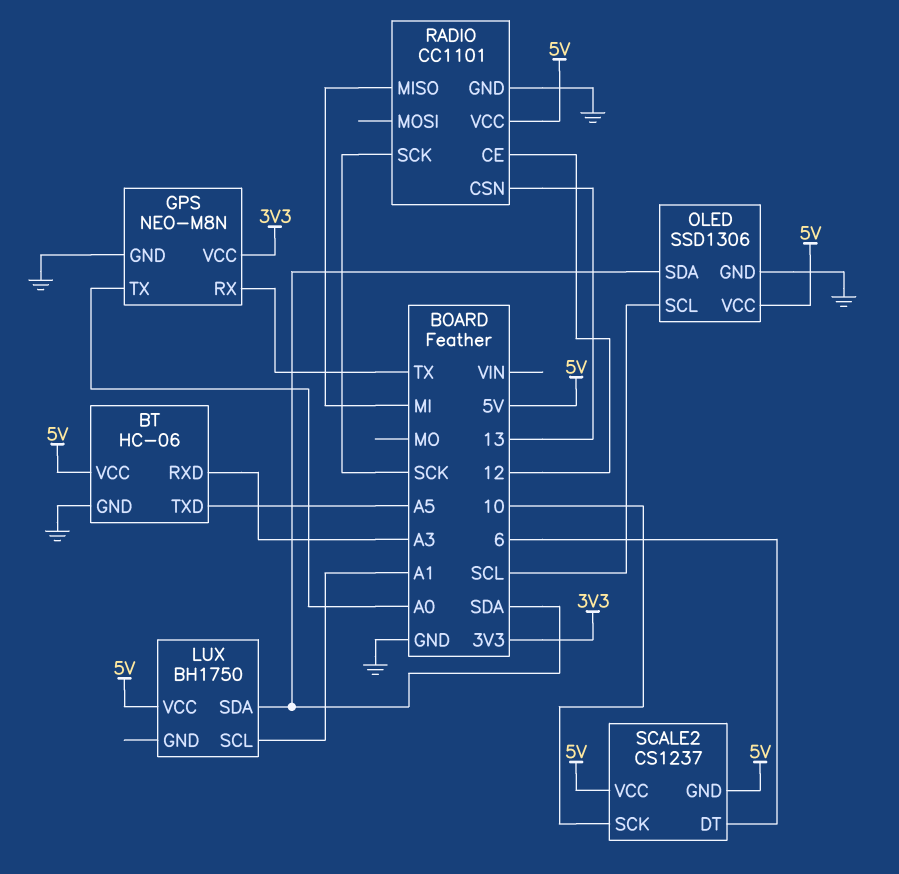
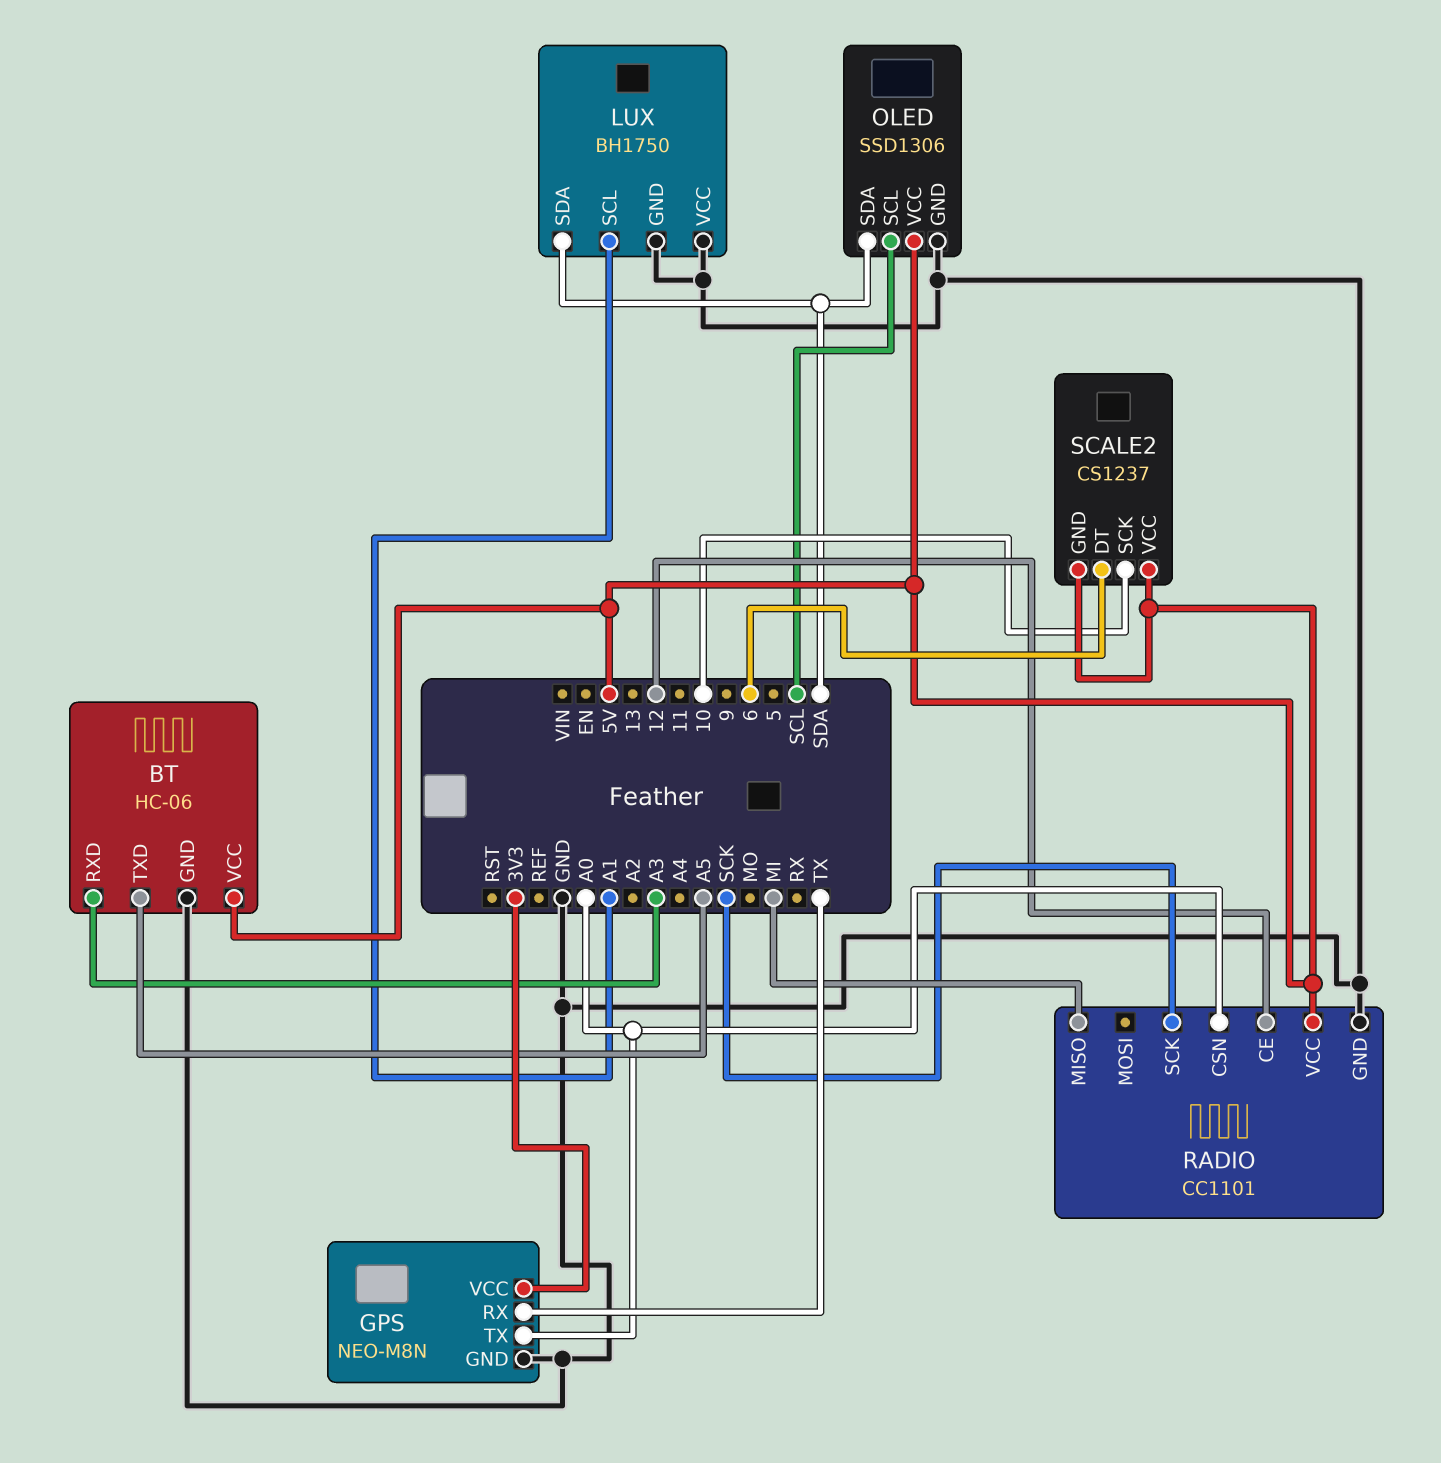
LUX pin GND: none -> GND
LUX pin VCC: 5V -> GND
RADIO pin CSN: 13 -> A0

